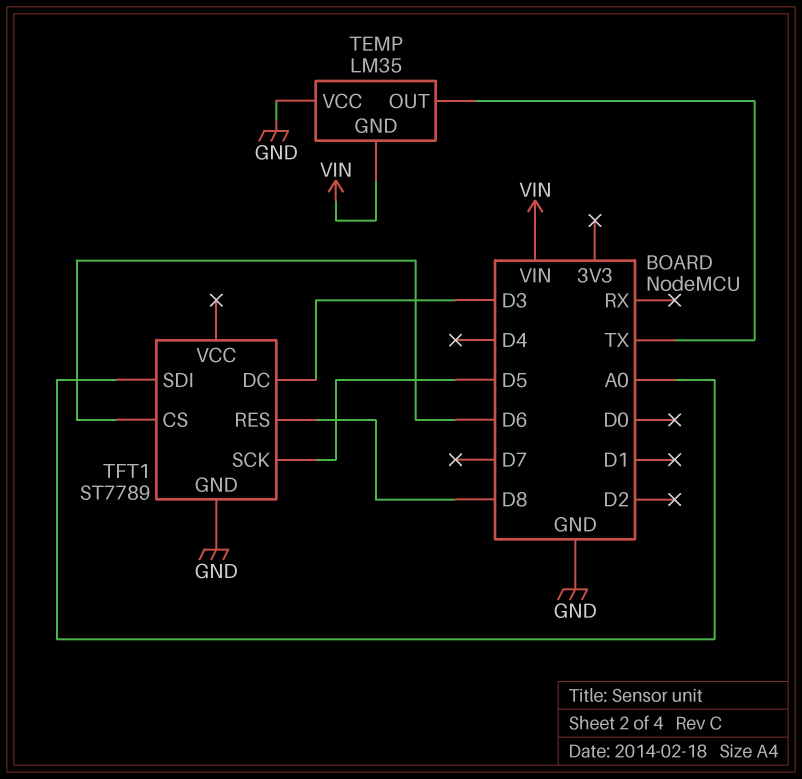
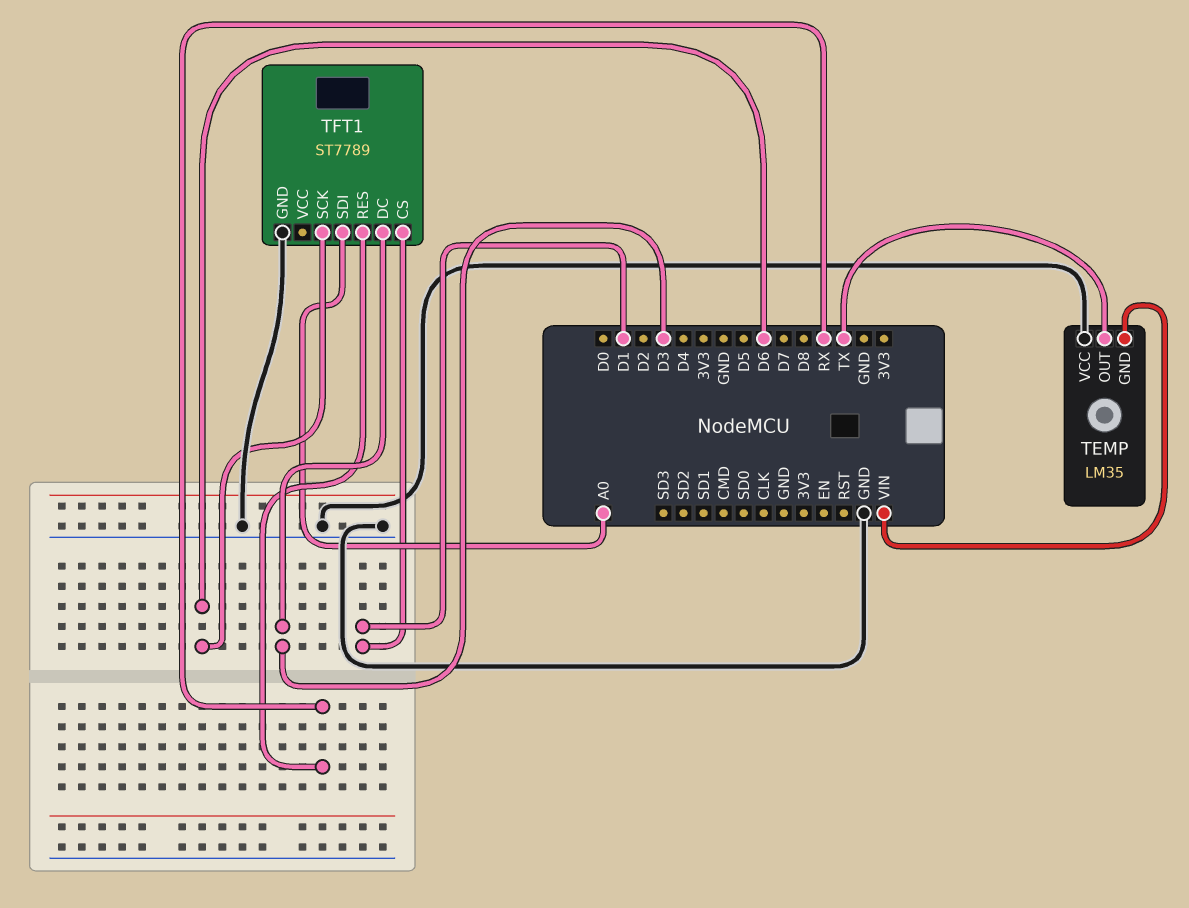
TFT1 pin CS: D6 -> D1
TFT1 pin RES: D8 -> RX
TFT1 pin SCK: D5 -> D6

